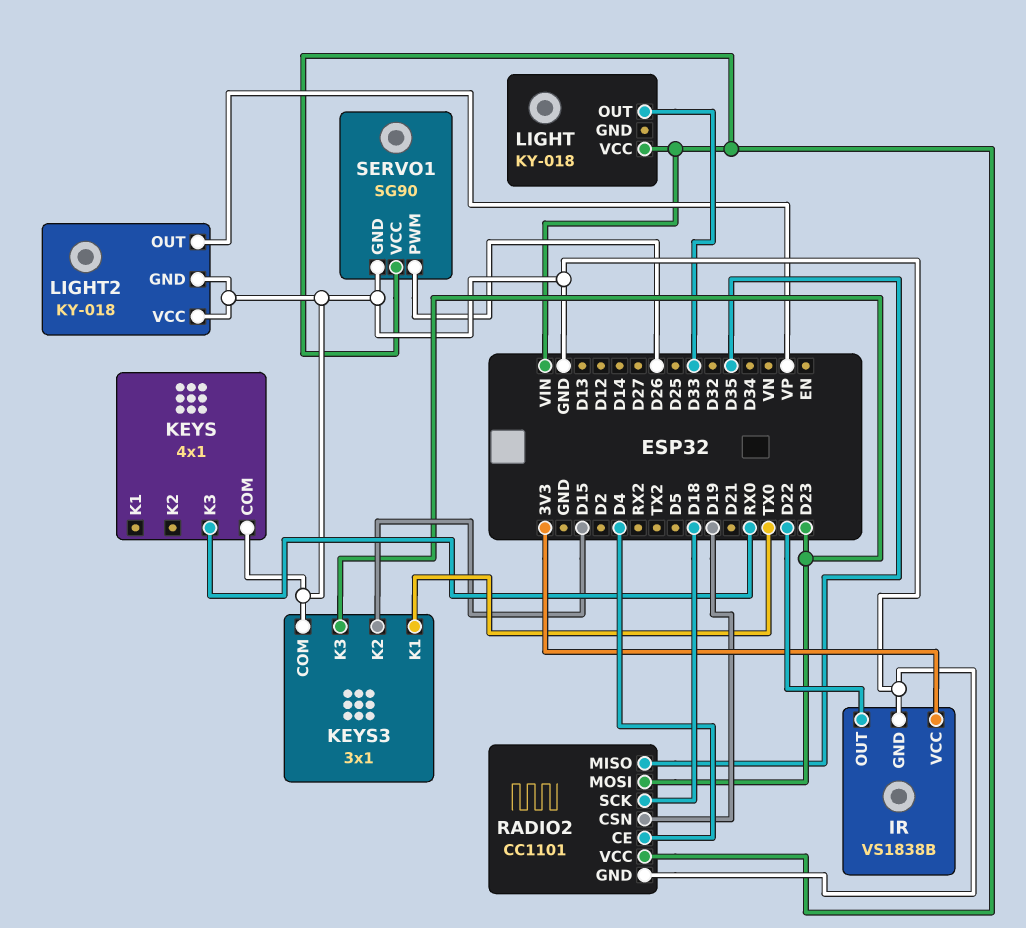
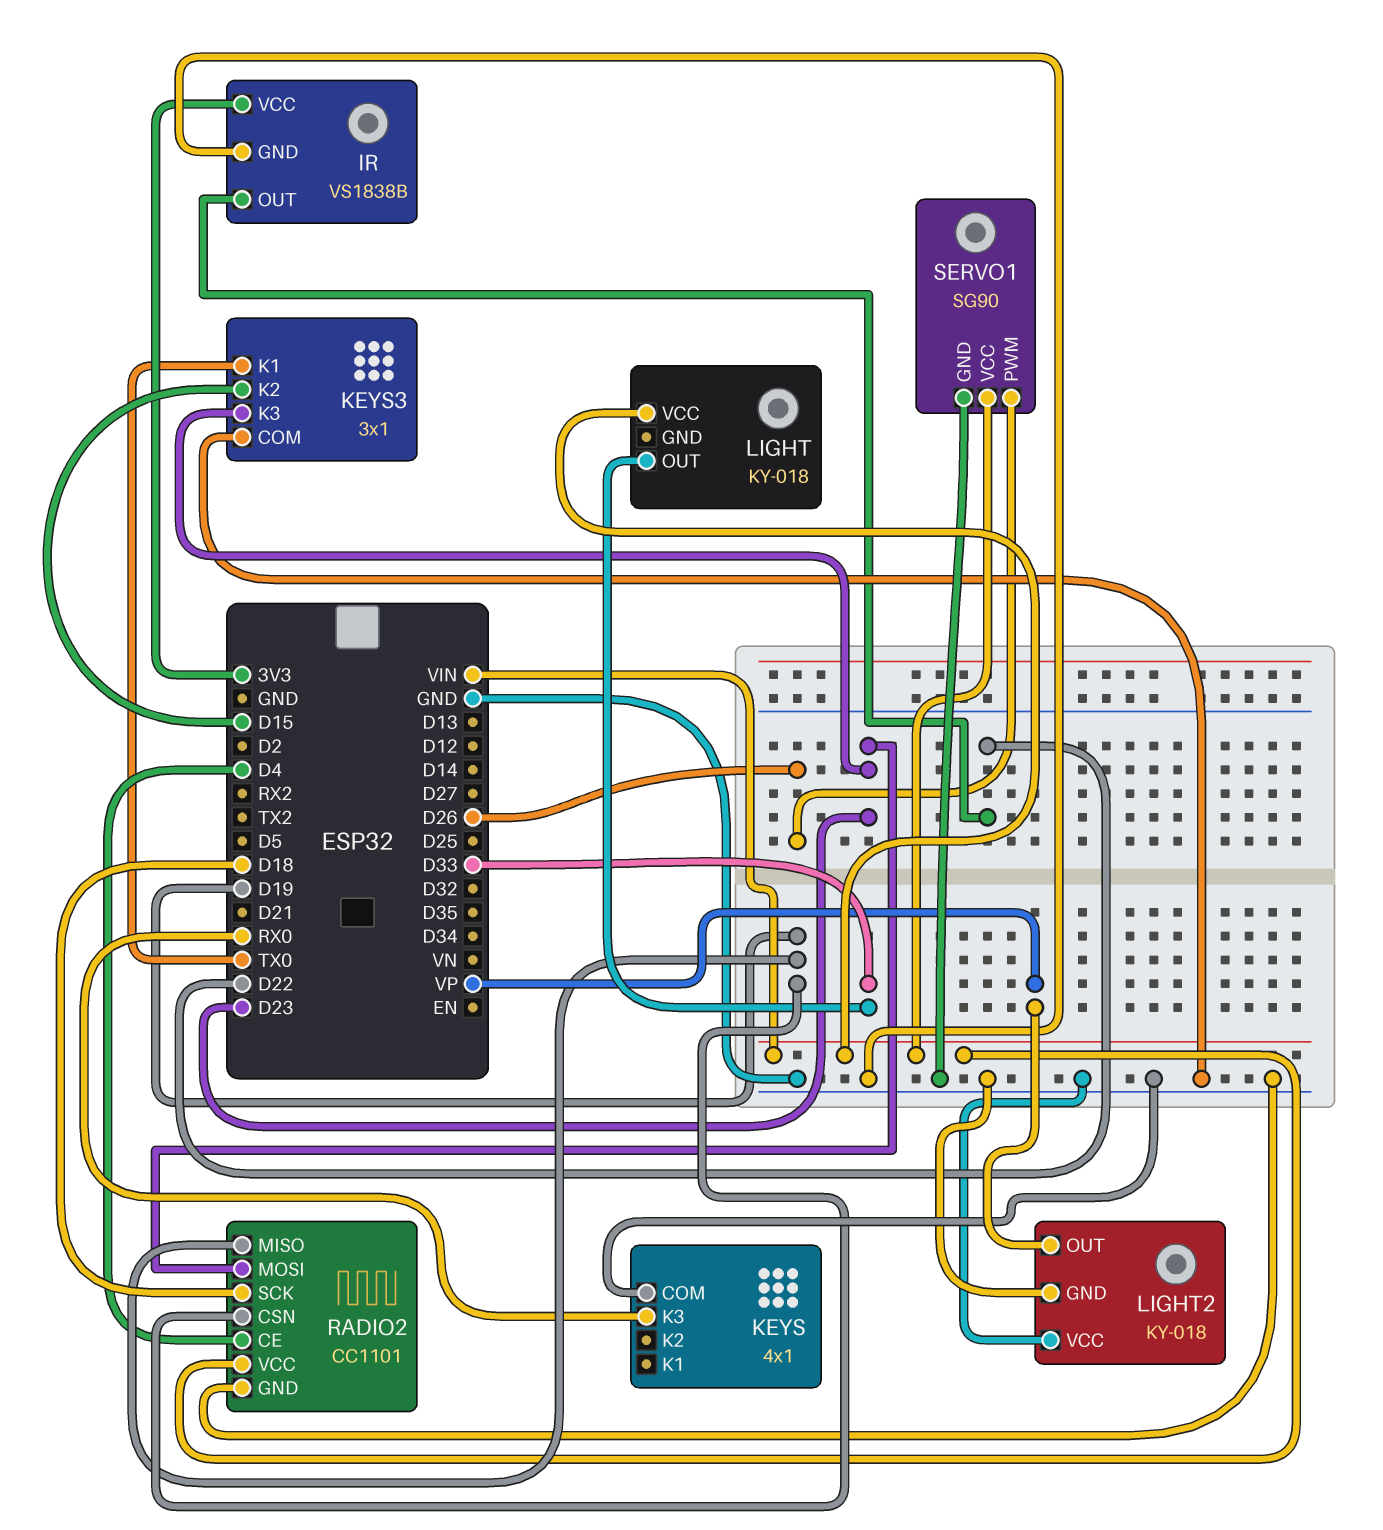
RADIO2 pin MISO: D35 -> D19

